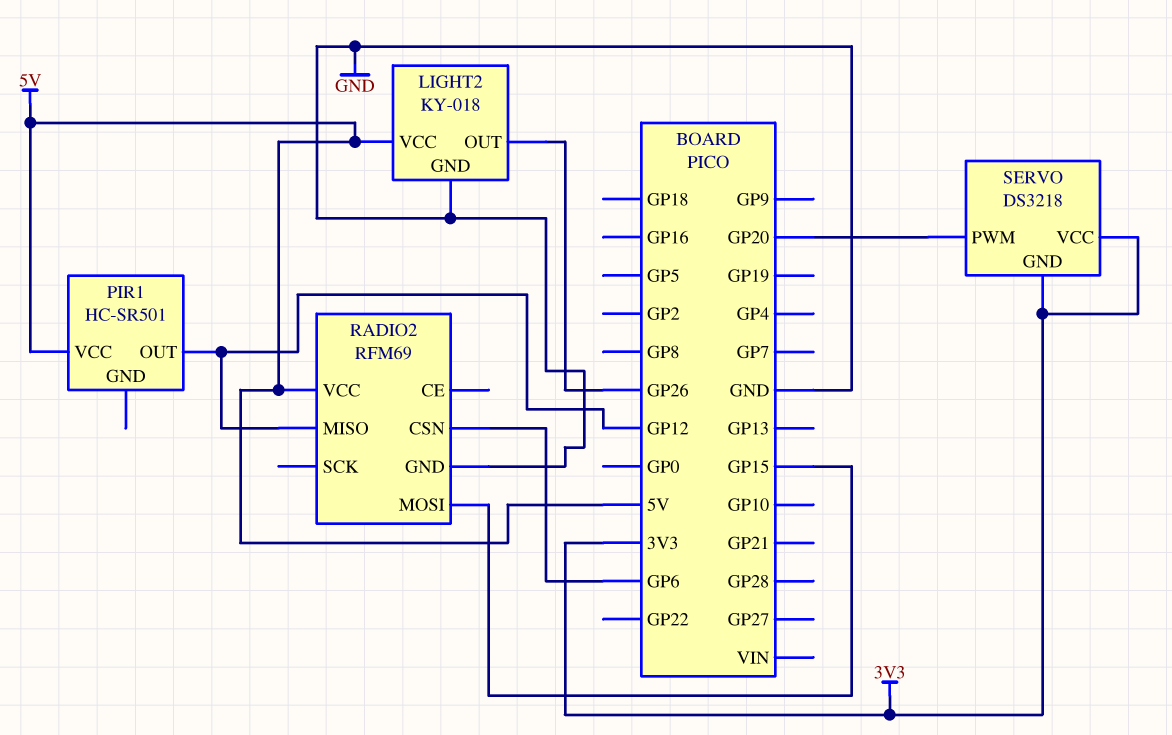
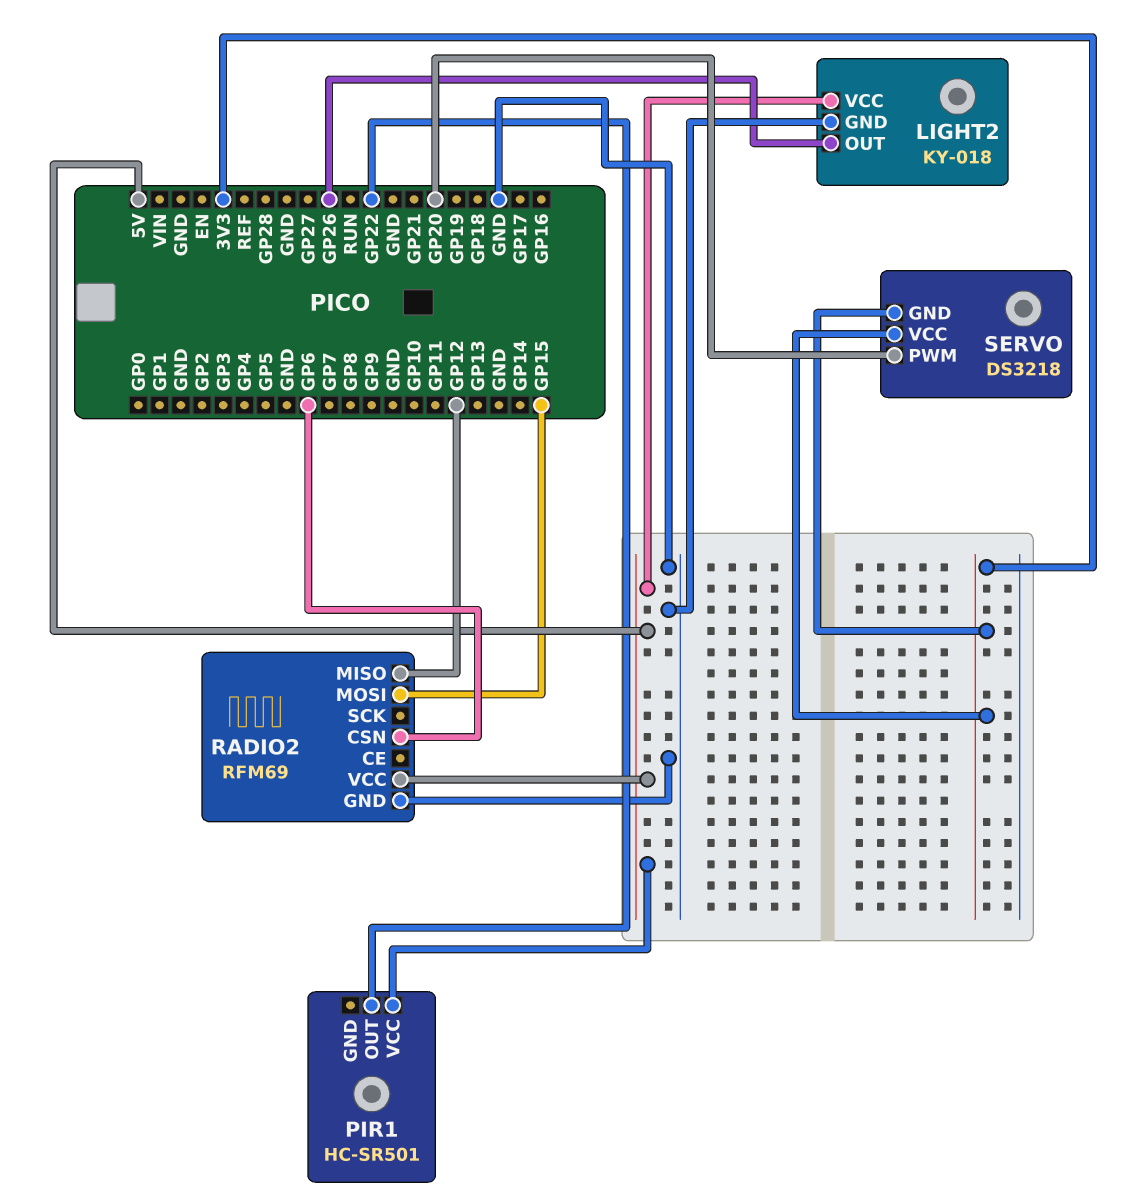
PIR1 pin OUT: GP12 -> GP22

